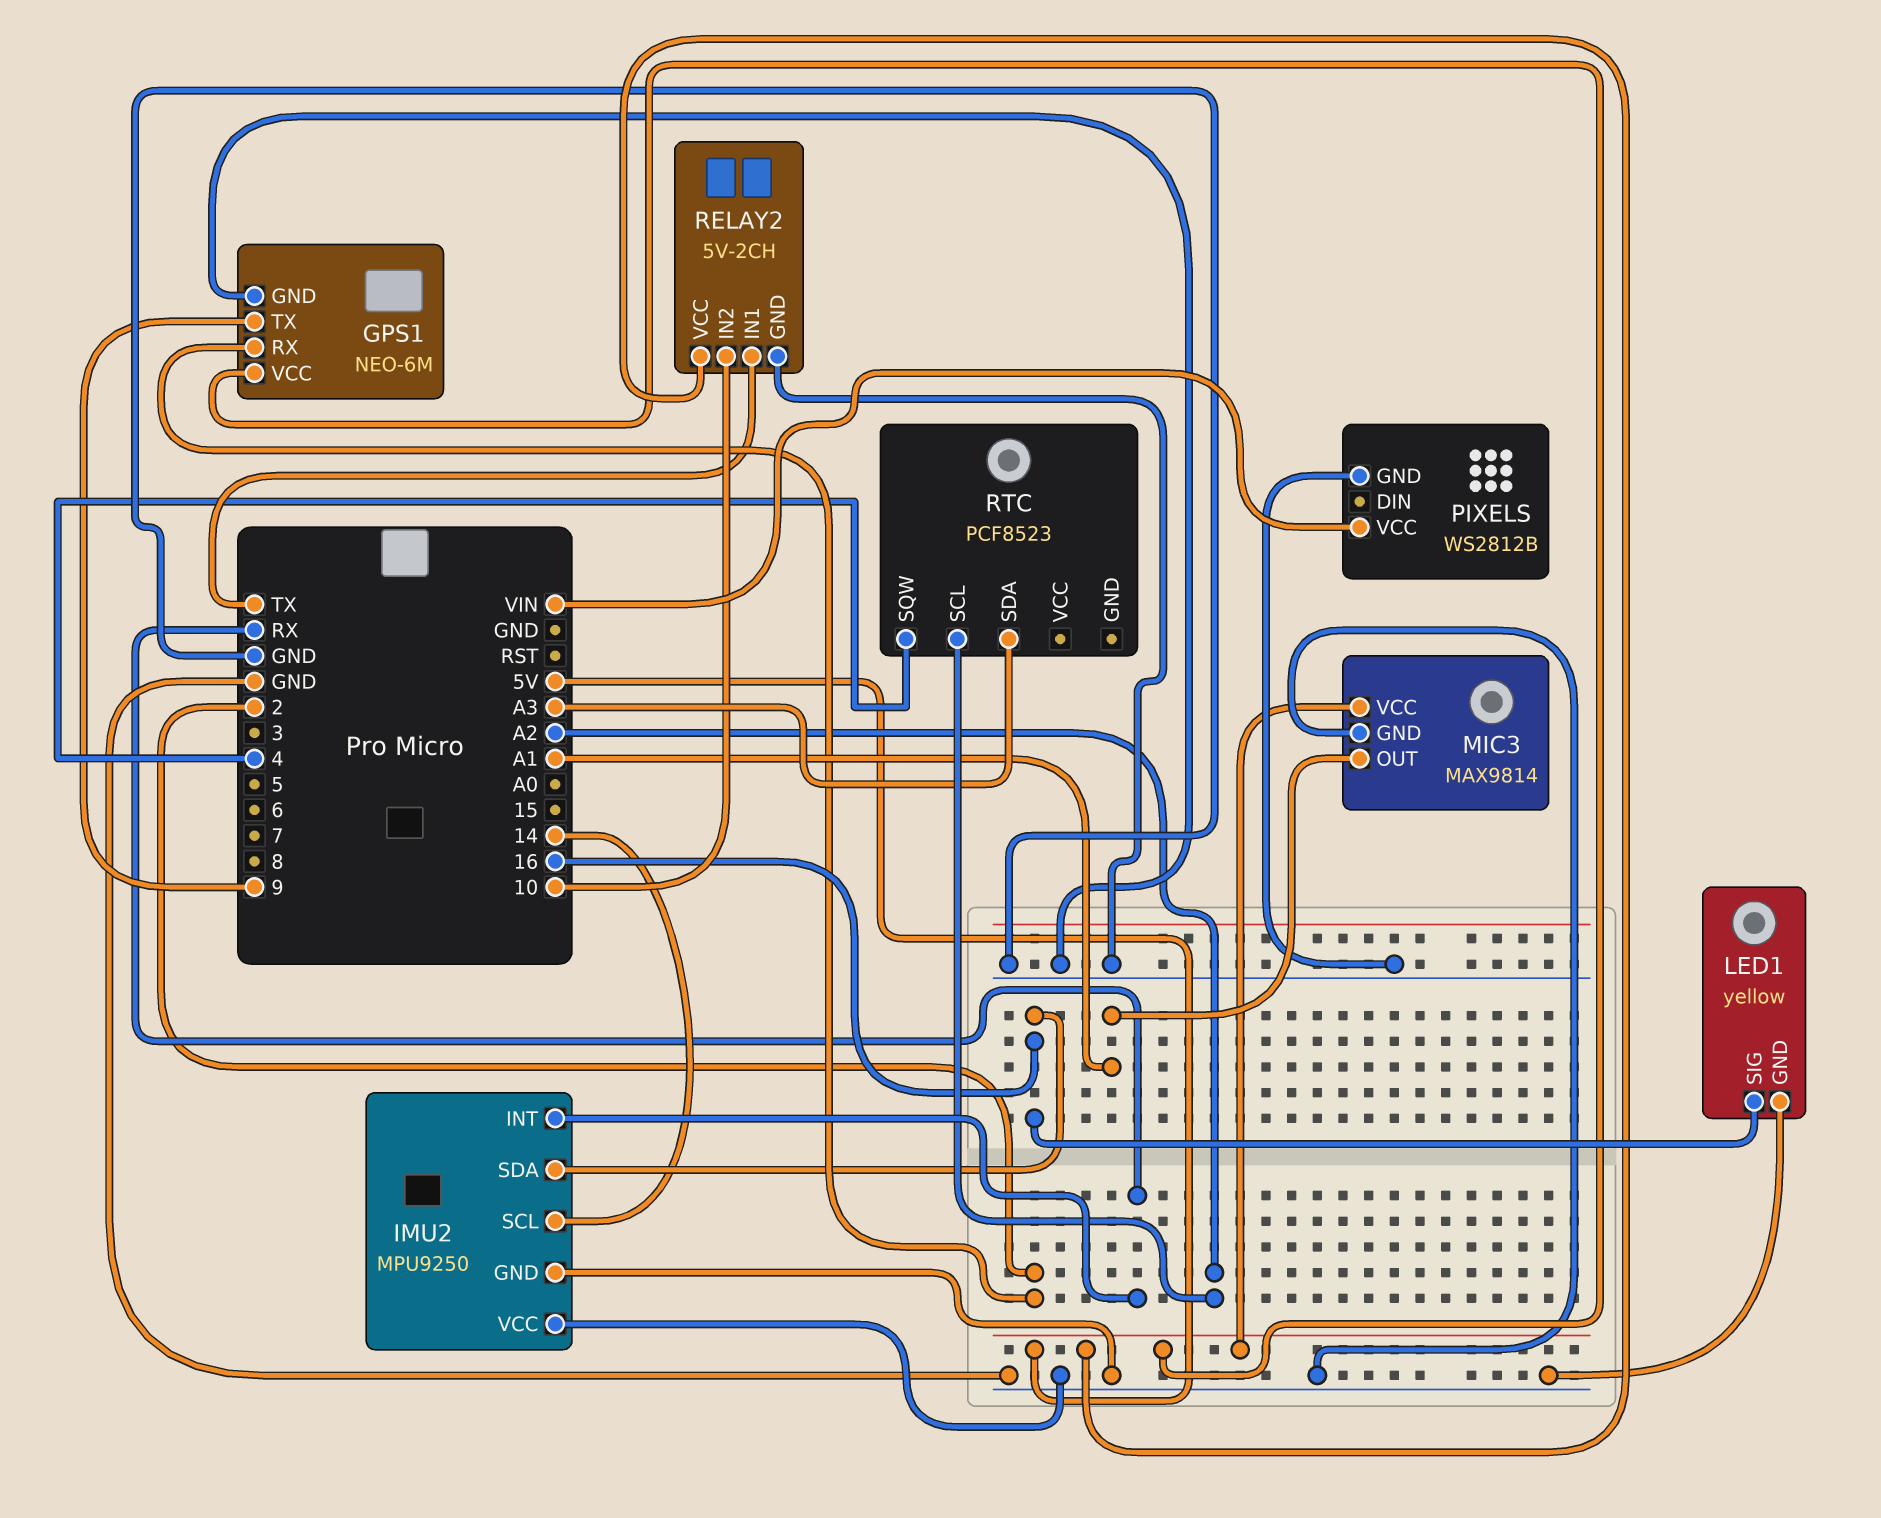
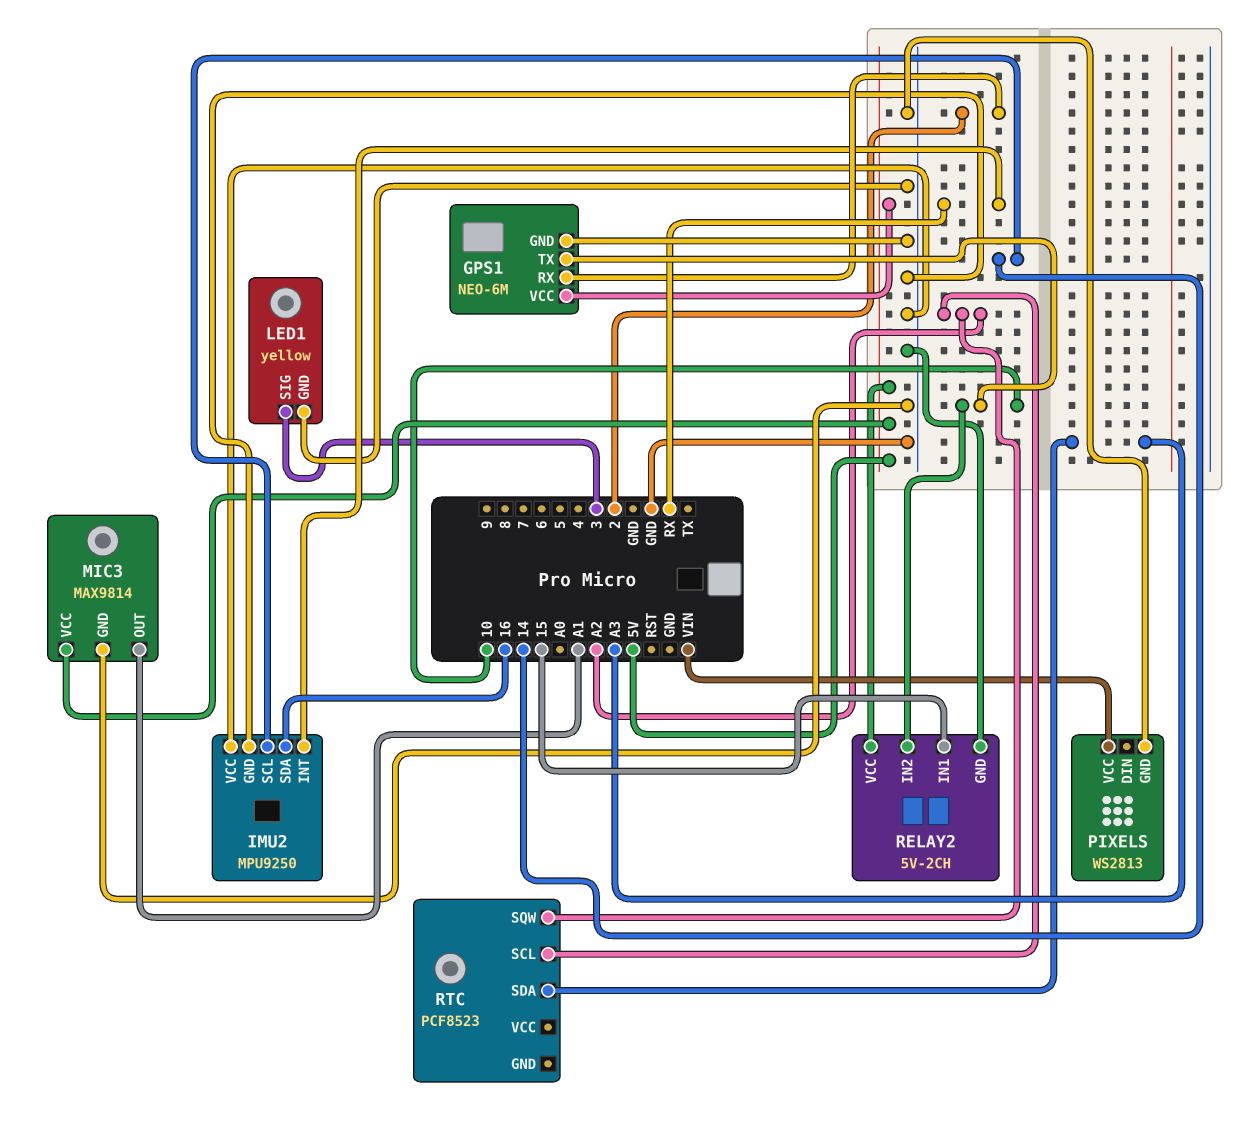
GPS1 pin TX: 9 -> 10
LED1 pin SIG: 16 -> 3
PIXELS: WS2812B -> WS2813
RELAY2 pin IN1: TX -> 15
RTC pin SQW: 4 -> A2

